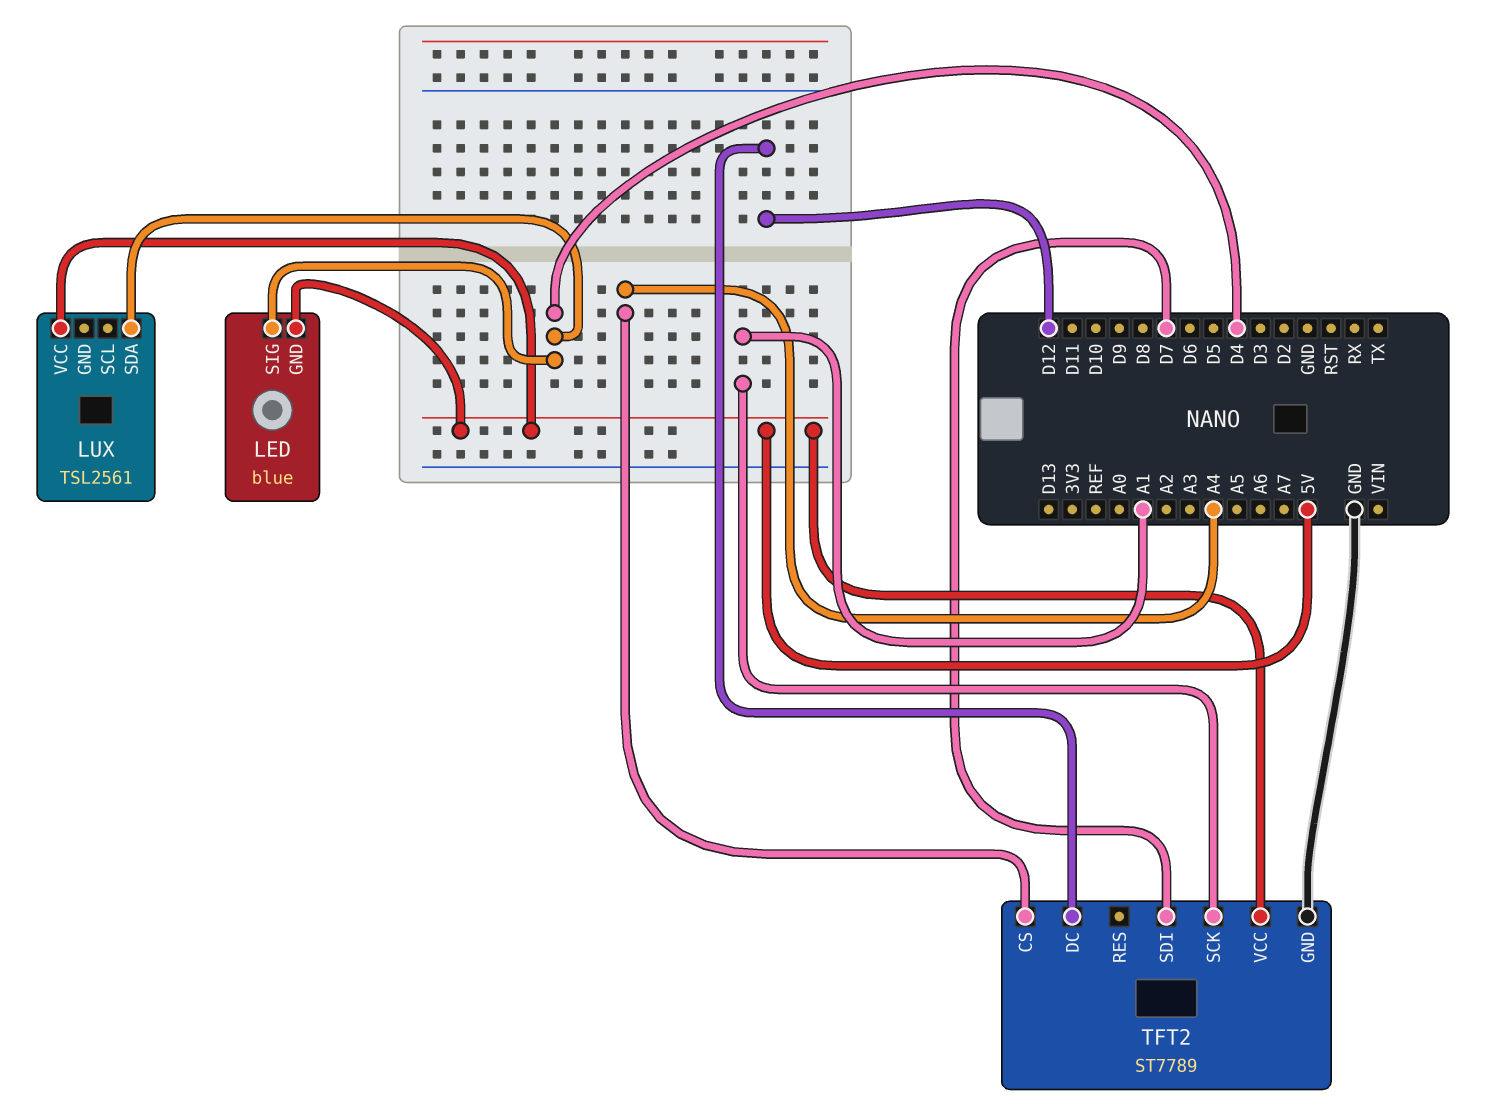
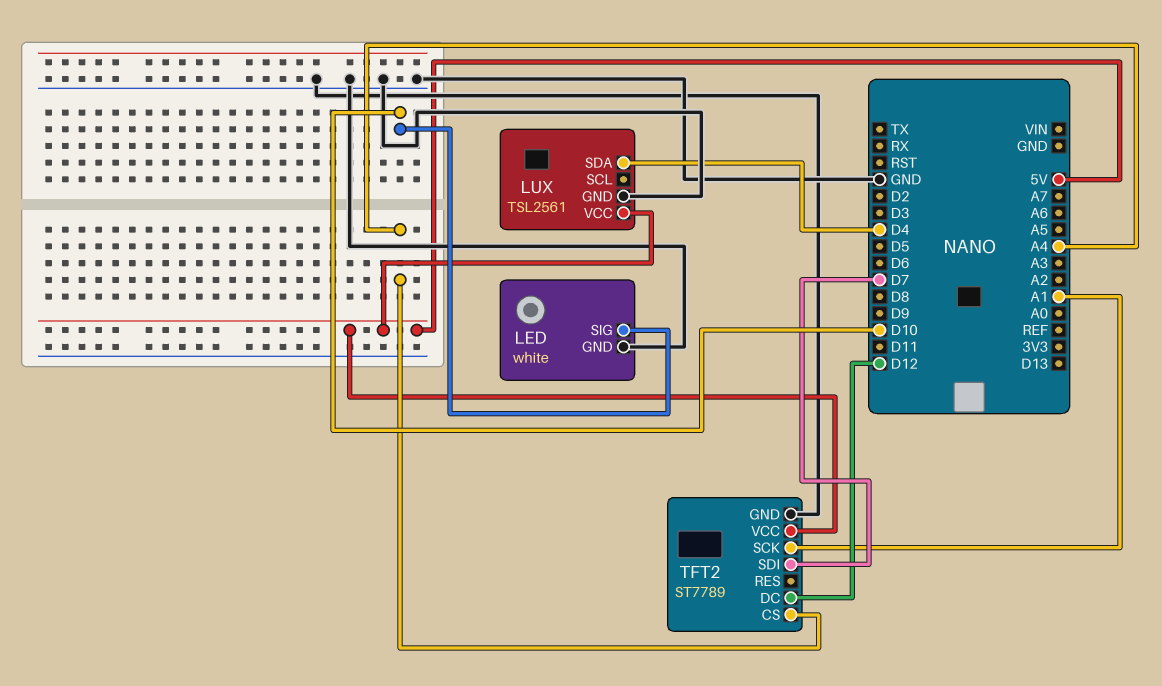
LED: blue -> white
LED pin GND: 5V -> GND
LED pin SIG: D4 -> D10
LUX pin GND: none -> GND

